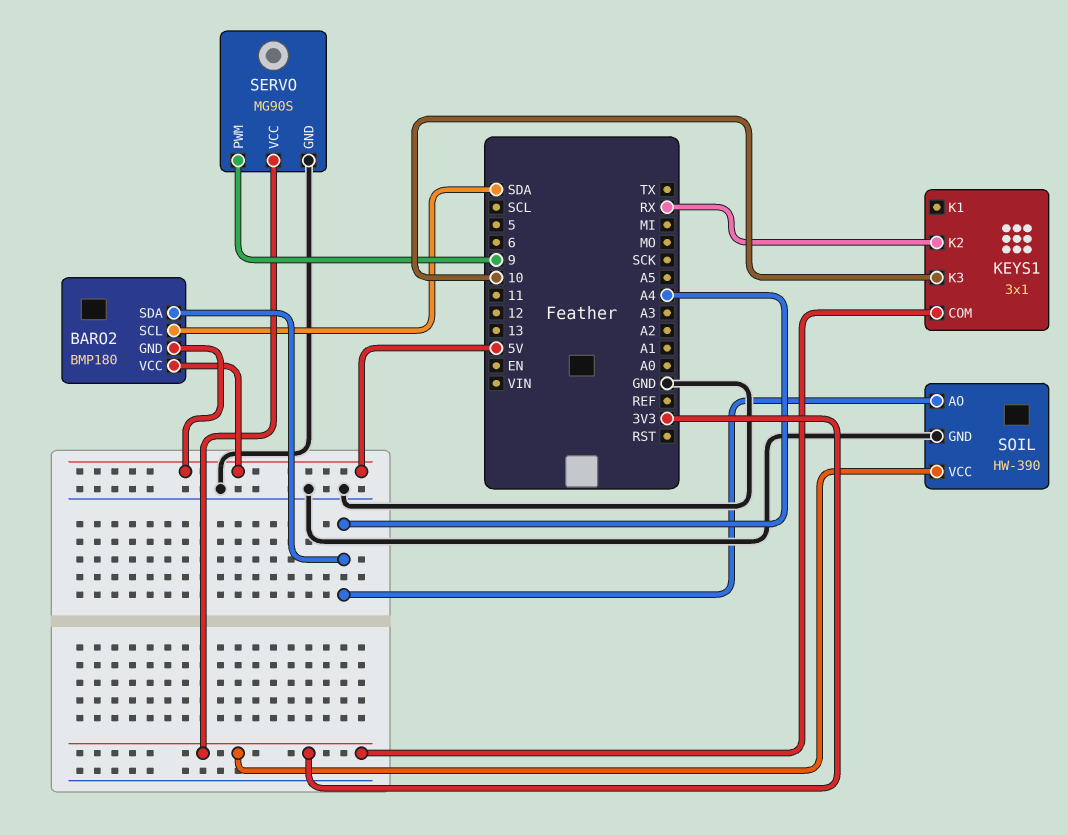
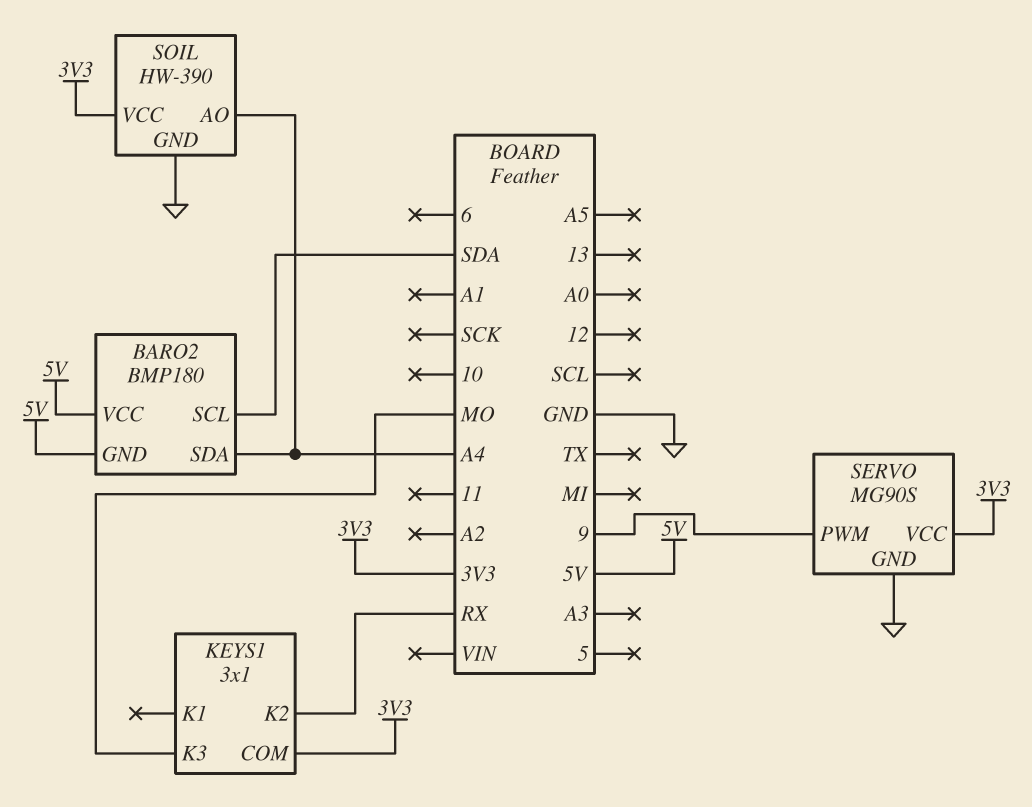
KEYS1 pin K3: 10 -> MO

